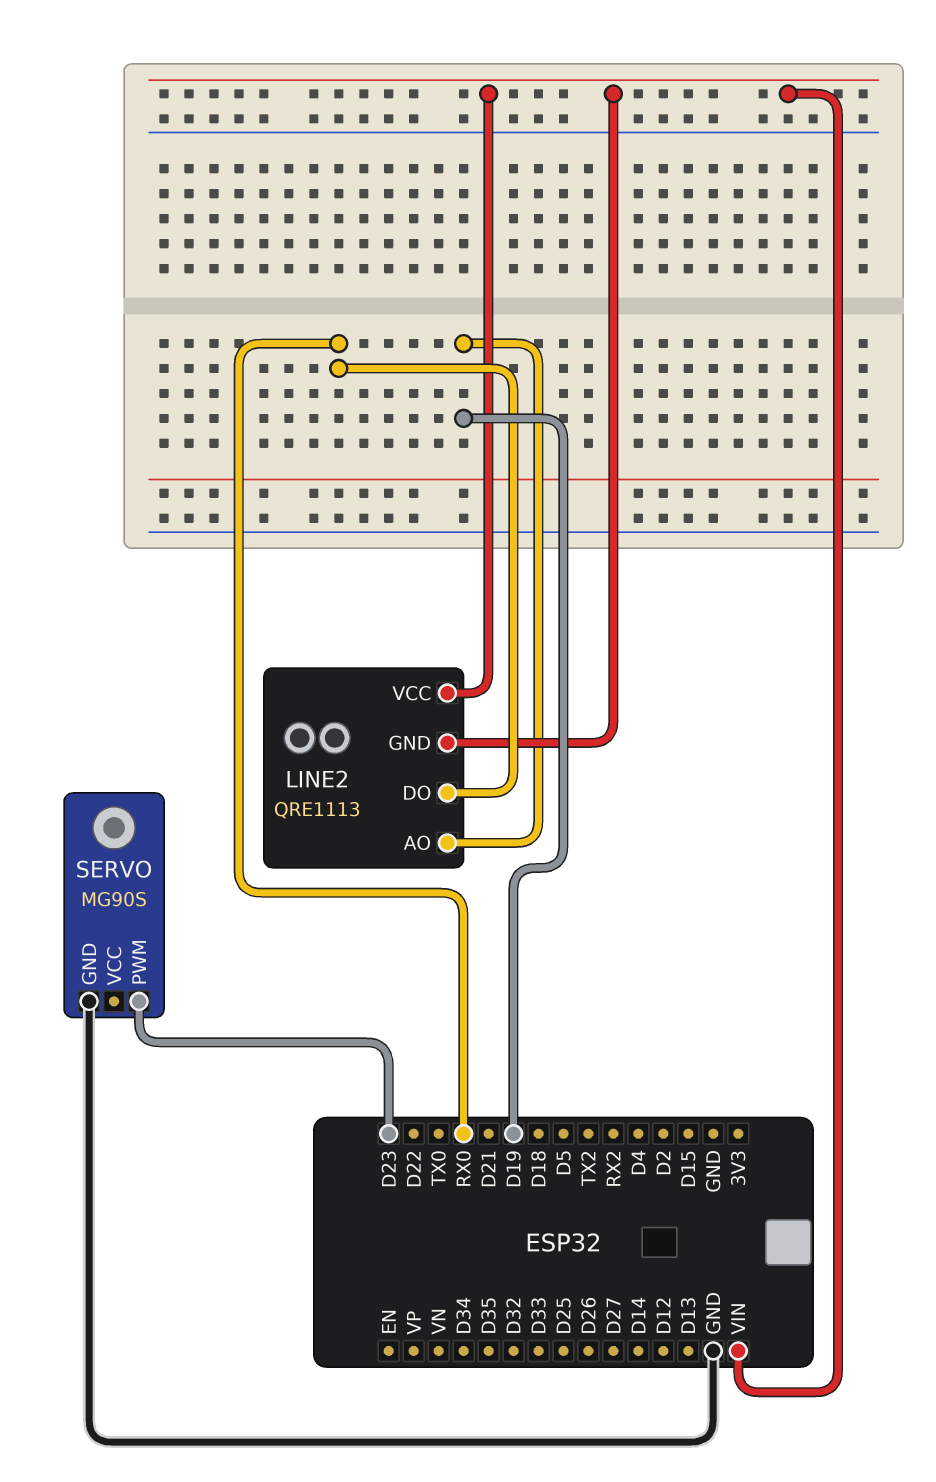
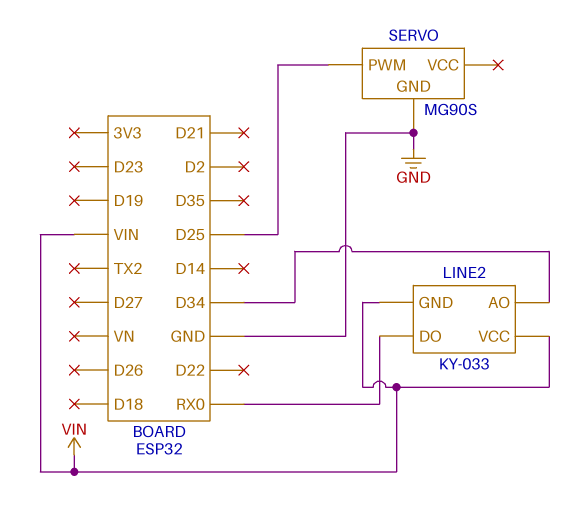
LINE2: QRE1113 -> KY-033
LINE2 pin AO: D19 -> D34
SERVO pin PWM: D23 -> D25

